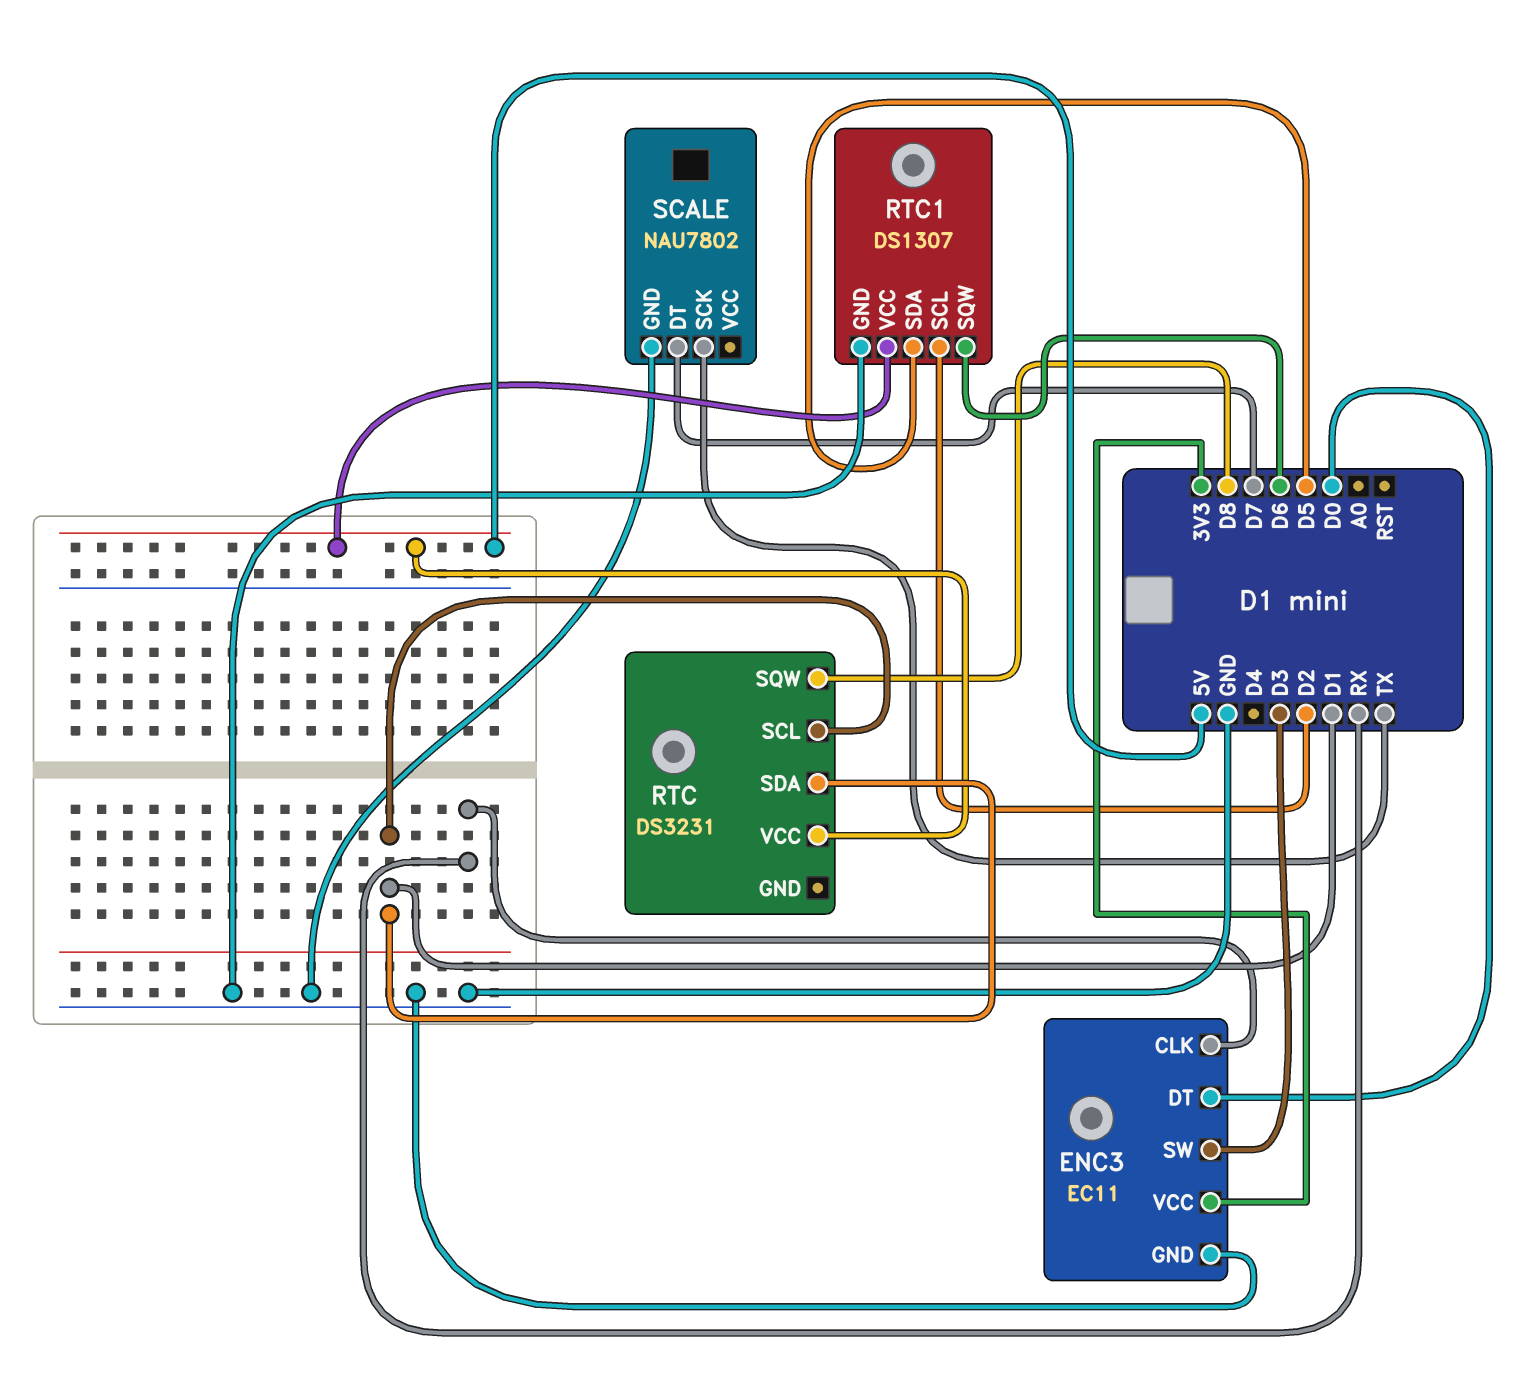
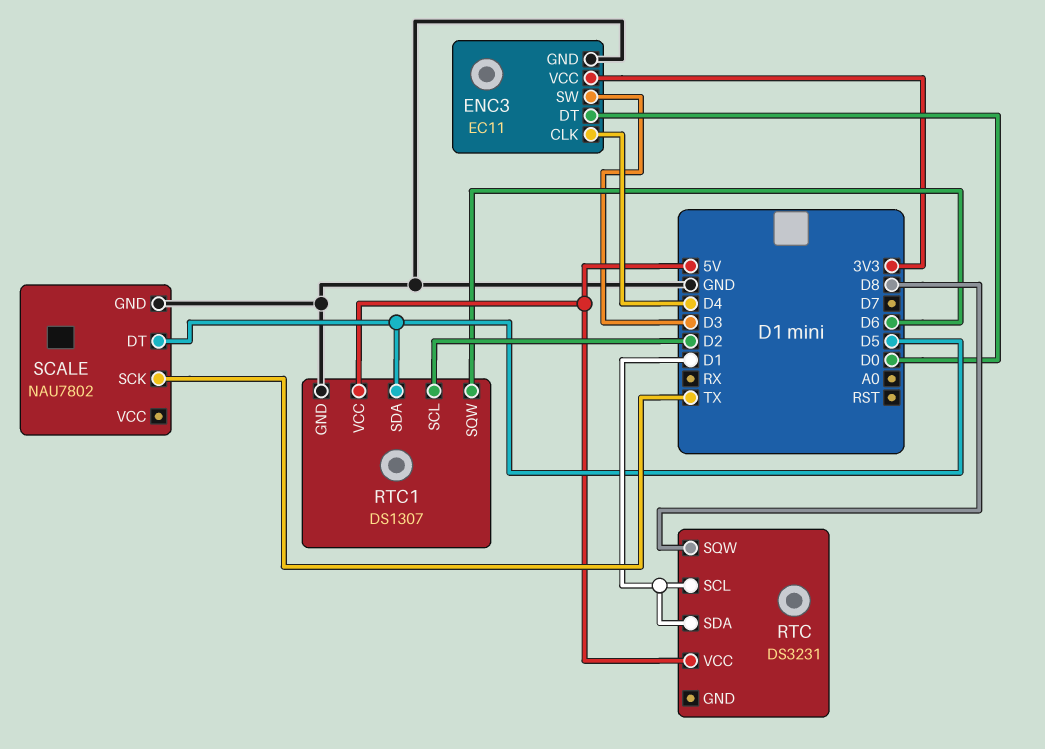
ENC3 pin CLK: RX -> D4
SCALE pin DT: D7 -> D5

